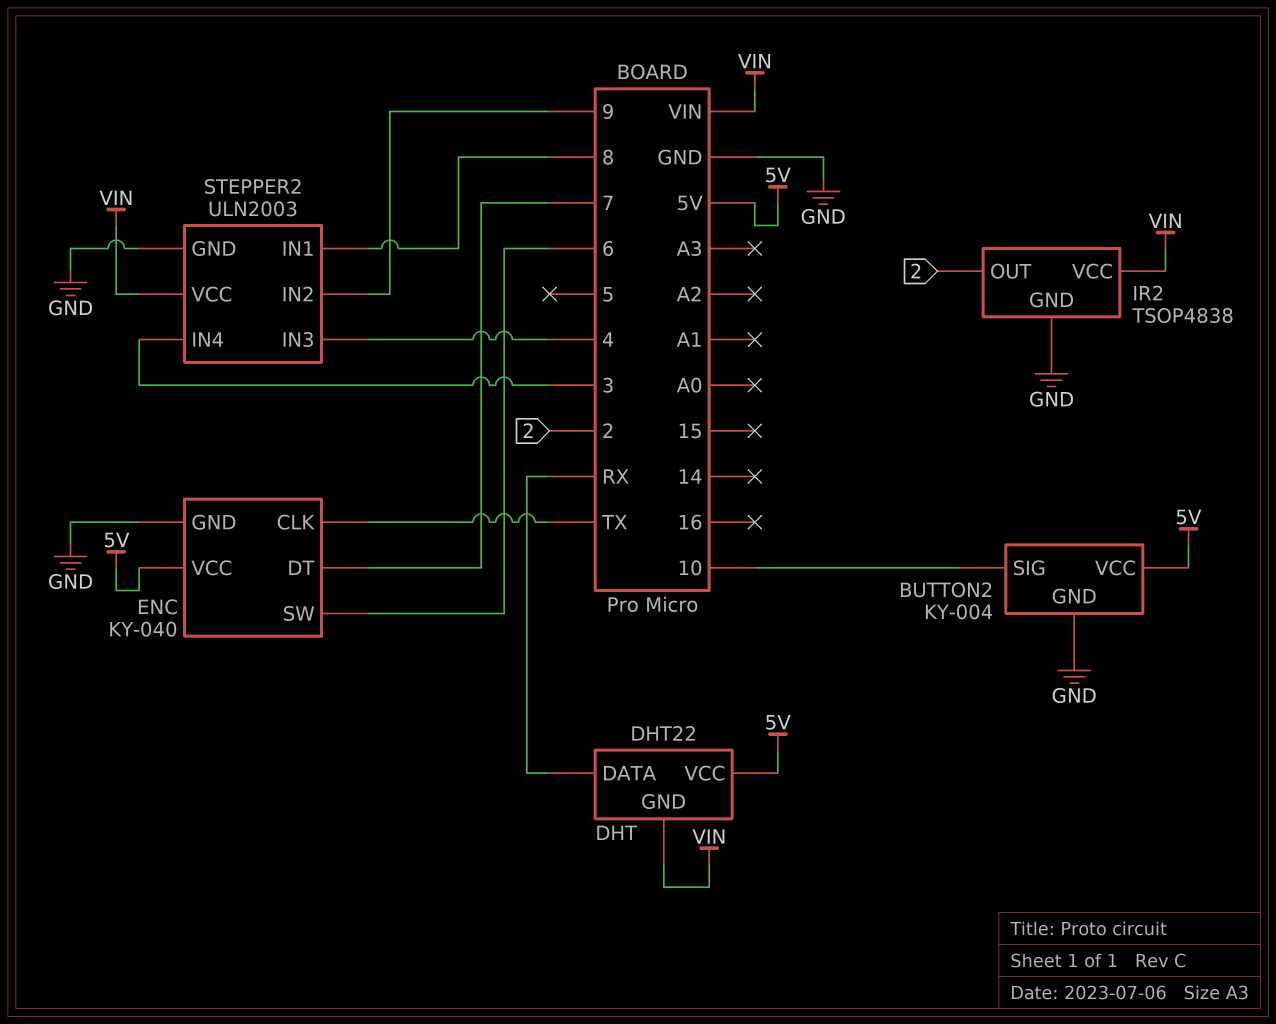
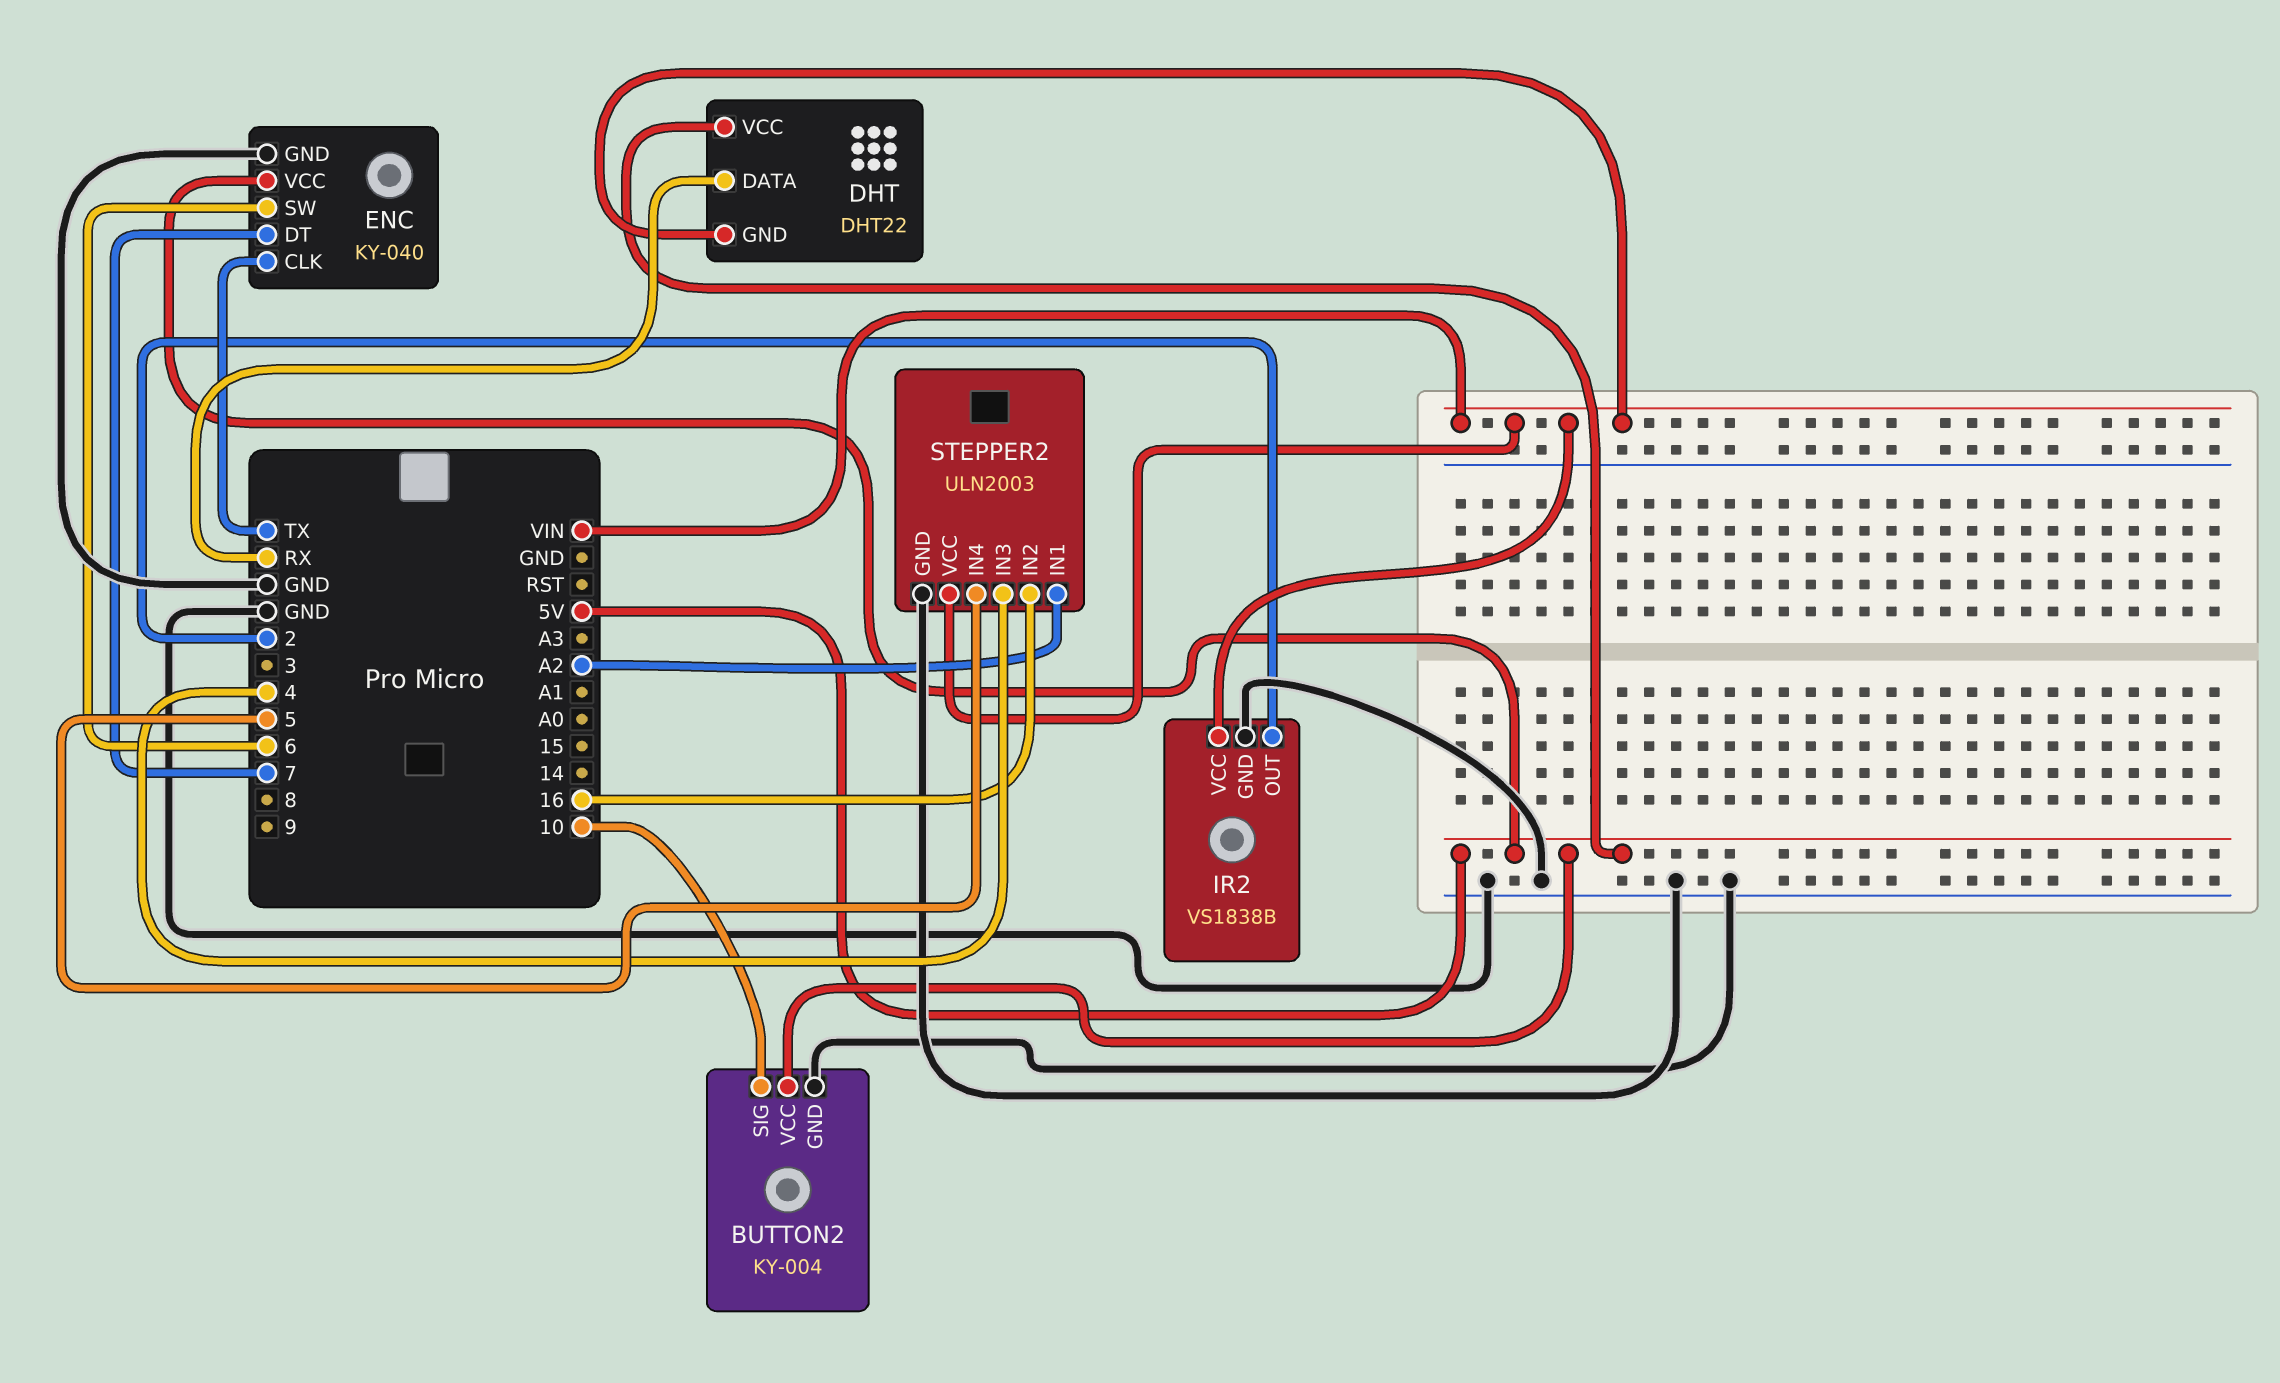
IR2: TSOP4838 -> VS1838B
STEPPER2 pin IN1: 8 -> A2
STEPPER2 pin IN2: 9 -> 16
STEPPER2 pin IN4: 3 -> 5

